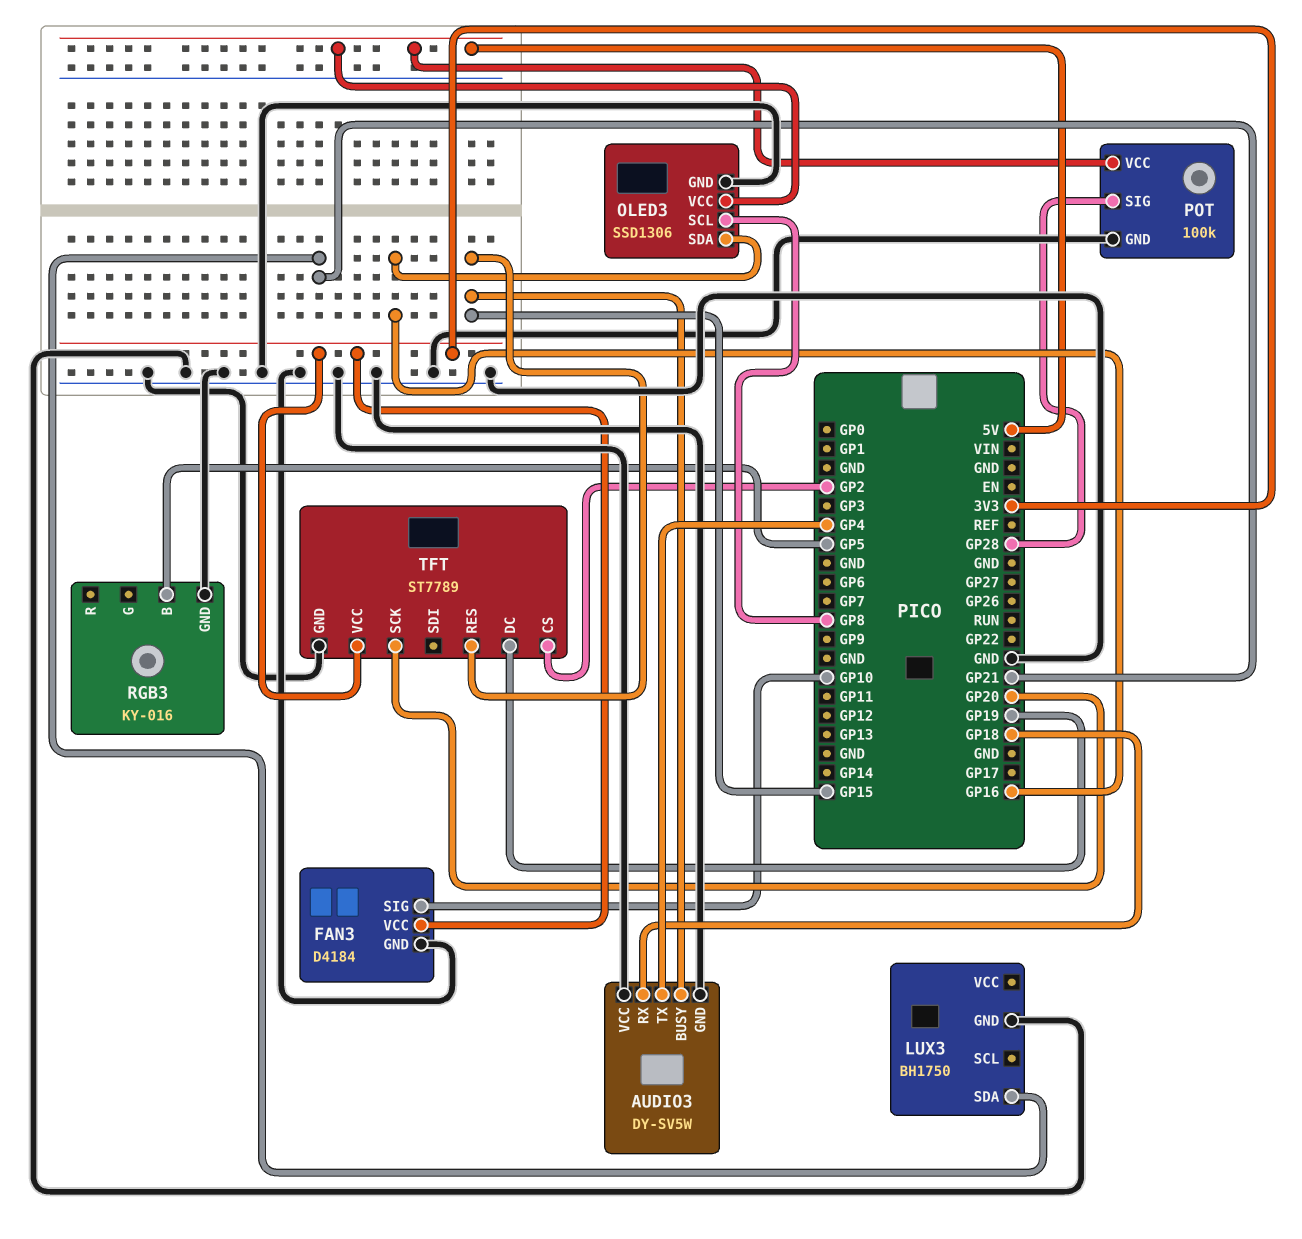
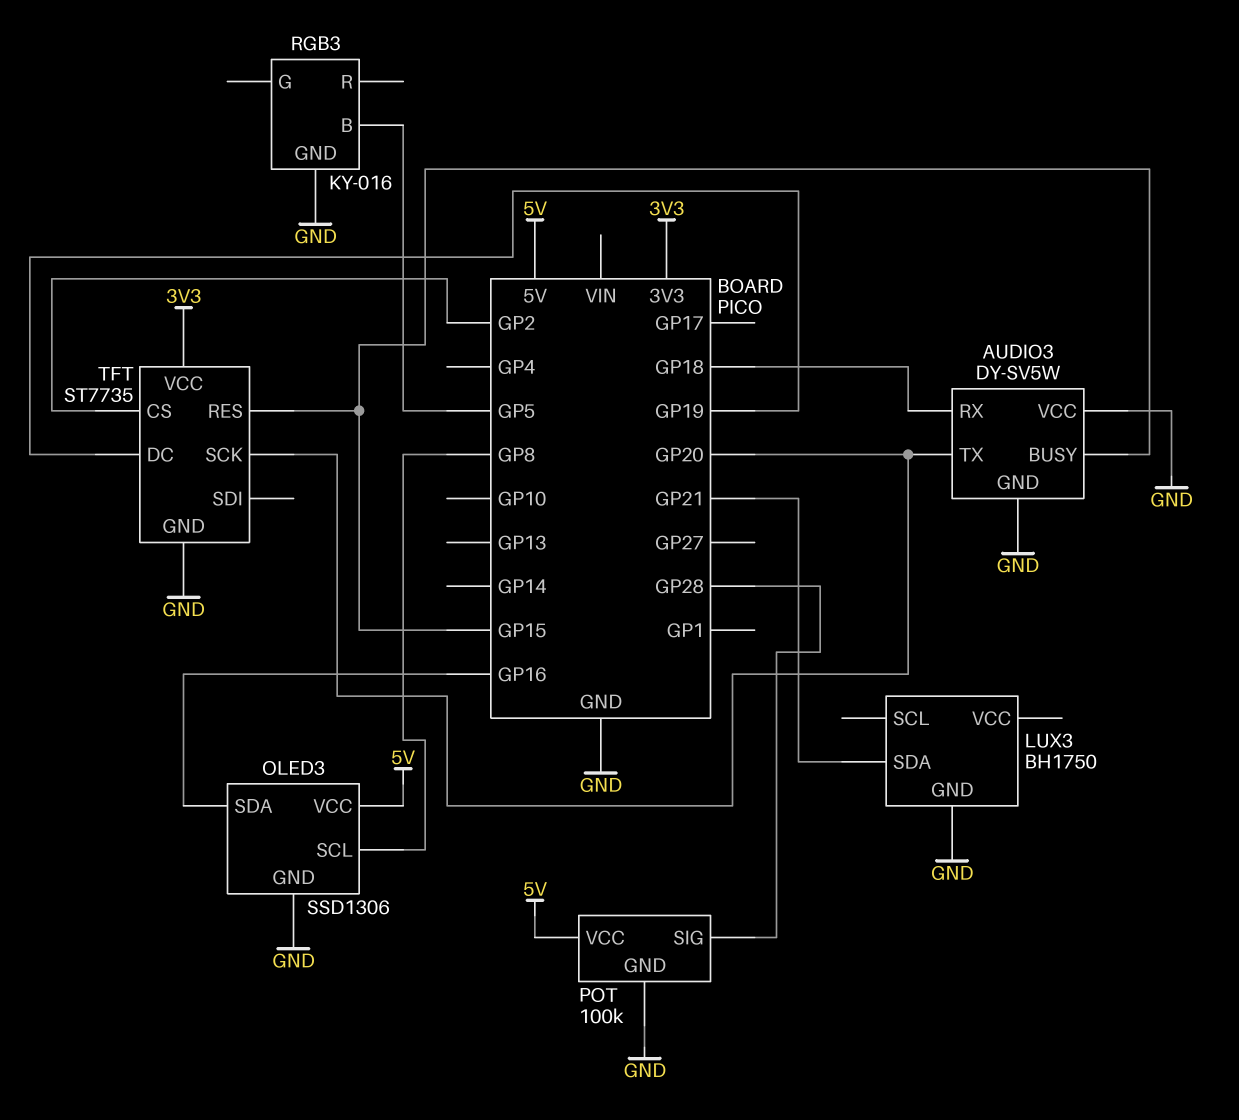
AUDIO3 pin TX: GP4 -> GP20
FAN3: D4184 -> none
FAN3 pin GND: GND -> none
FAN3 pin SIG: GP10 -> none
FAN3 pin VCC: 3V3 -> none
TFT: ST7789 -> ST7735

